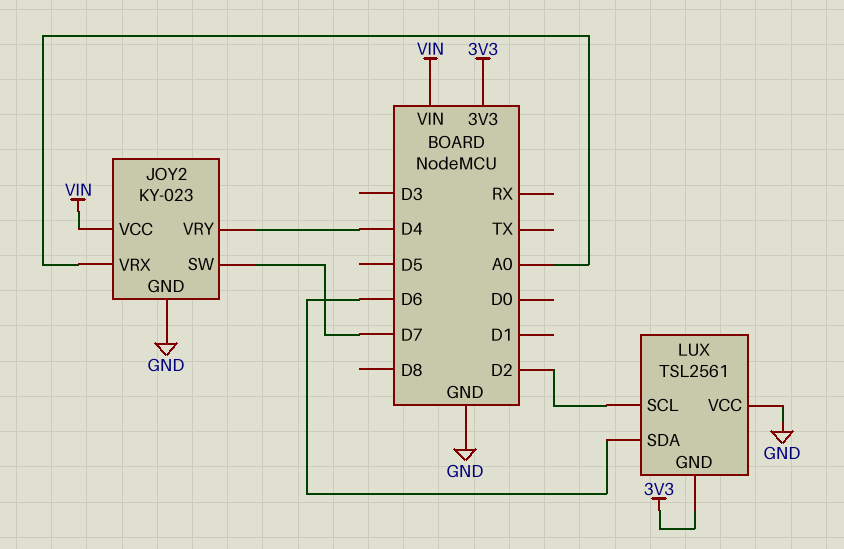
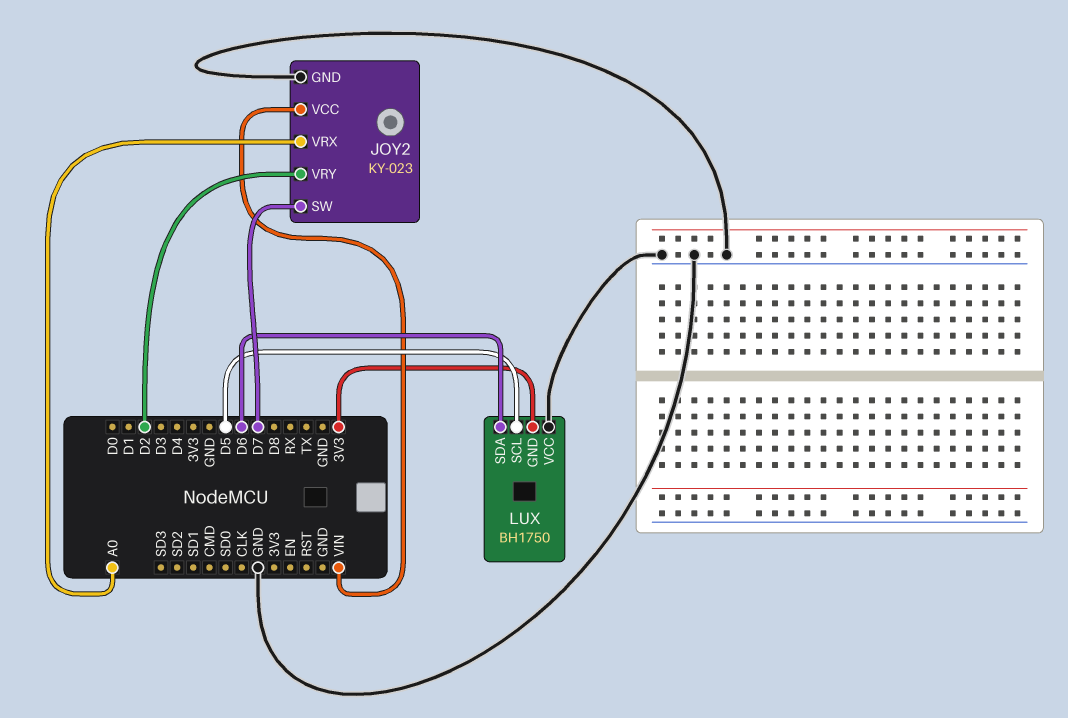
JOY2 pin VRY: D4 -> D2
LUX: TSL2561 -> BH1750
LUX pin SCL: D2 -> D5

